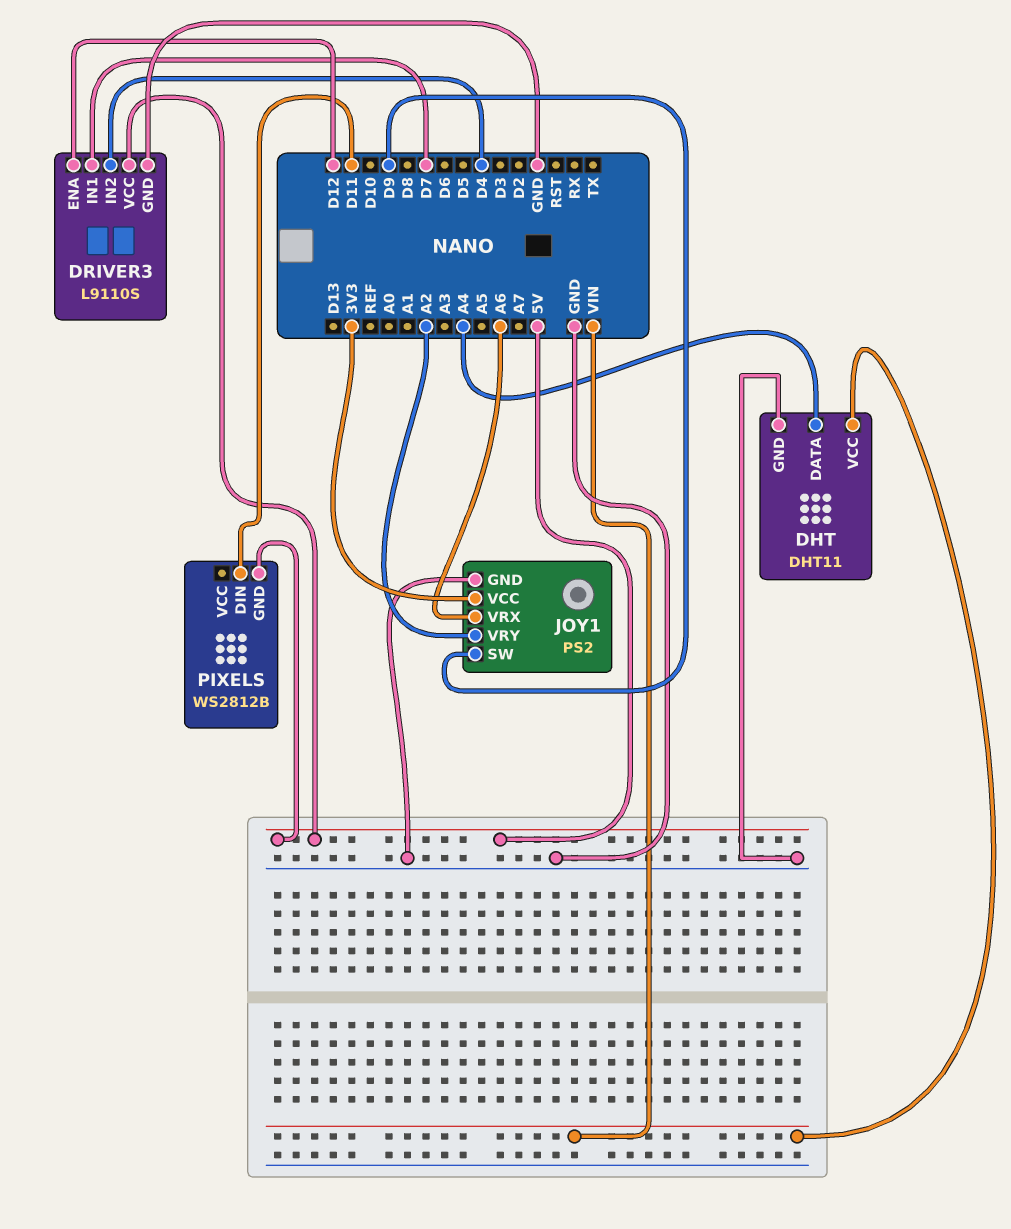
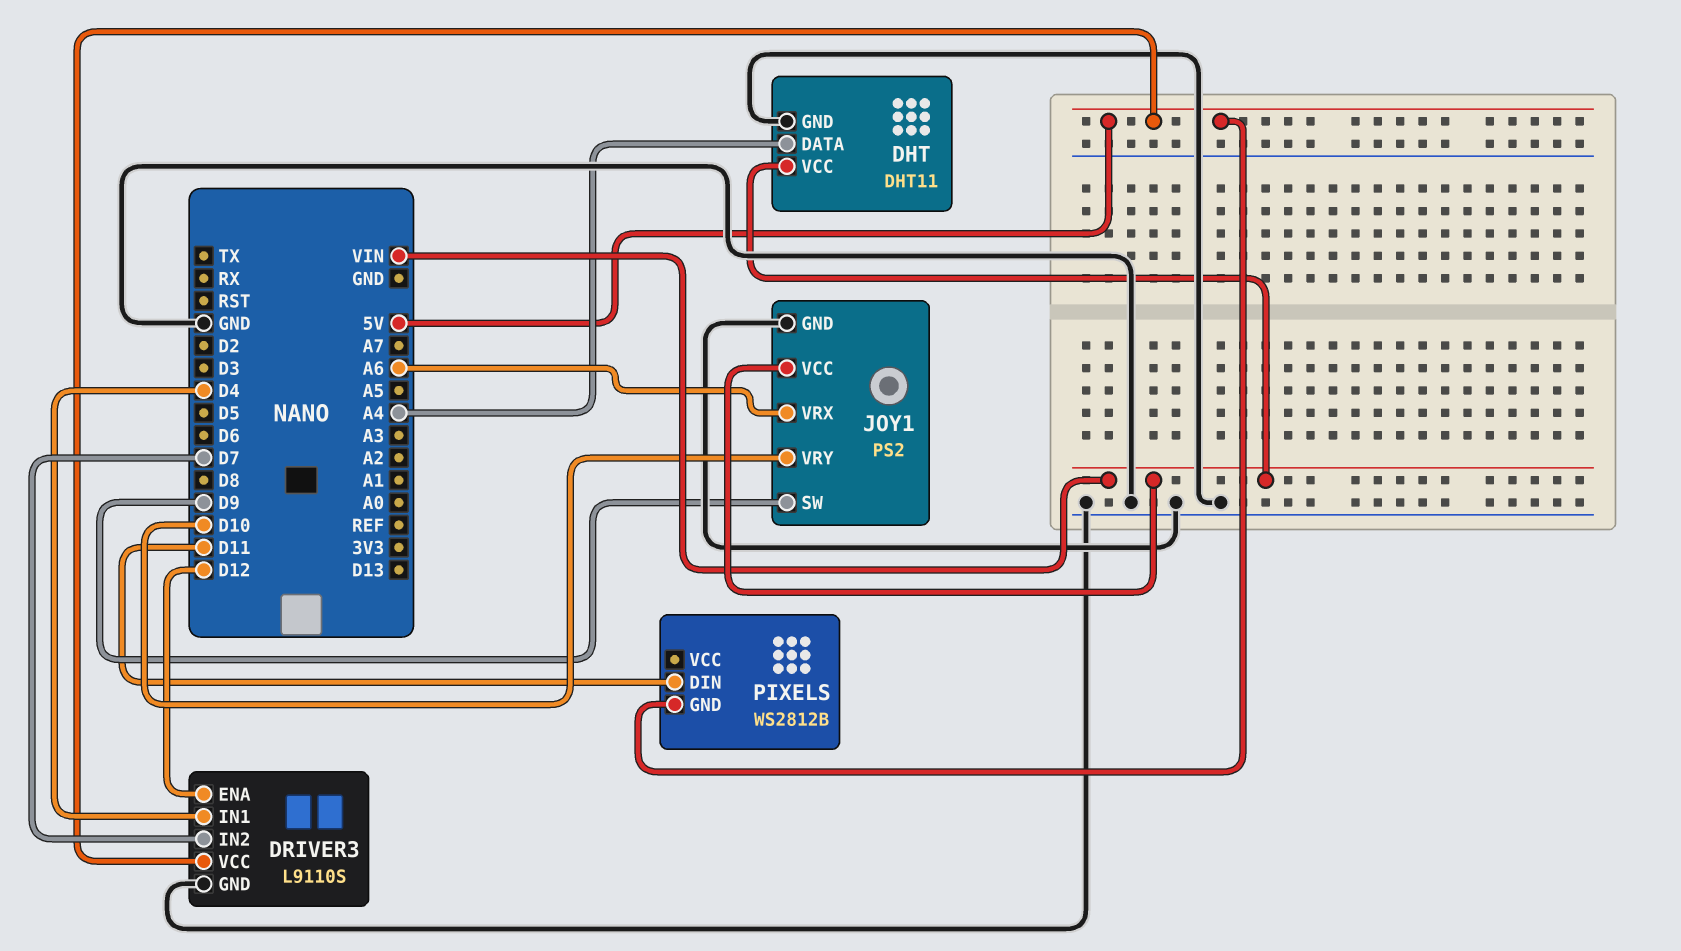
DRIVER3 pin IN1: D7 -> D4
DRIVER3 pin IN2: D4 -> D7
JOY1 pin VCC: 3V3 -> VIN
JOY1 pin VRY: A2 -> D10

